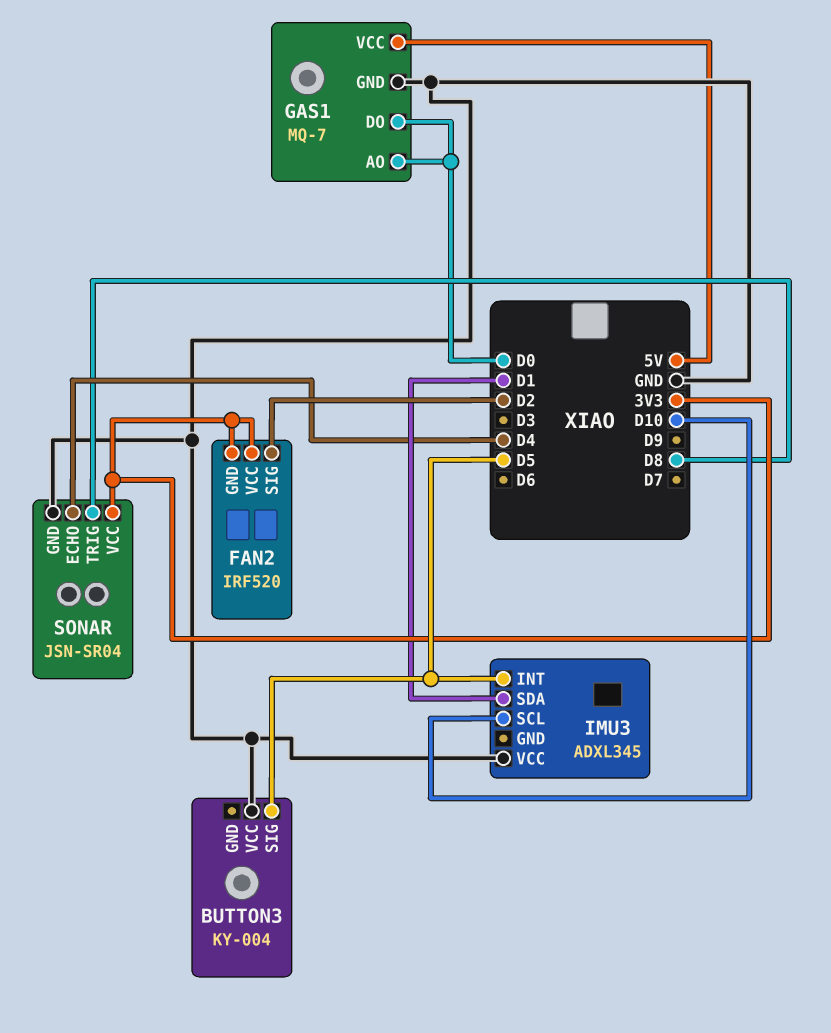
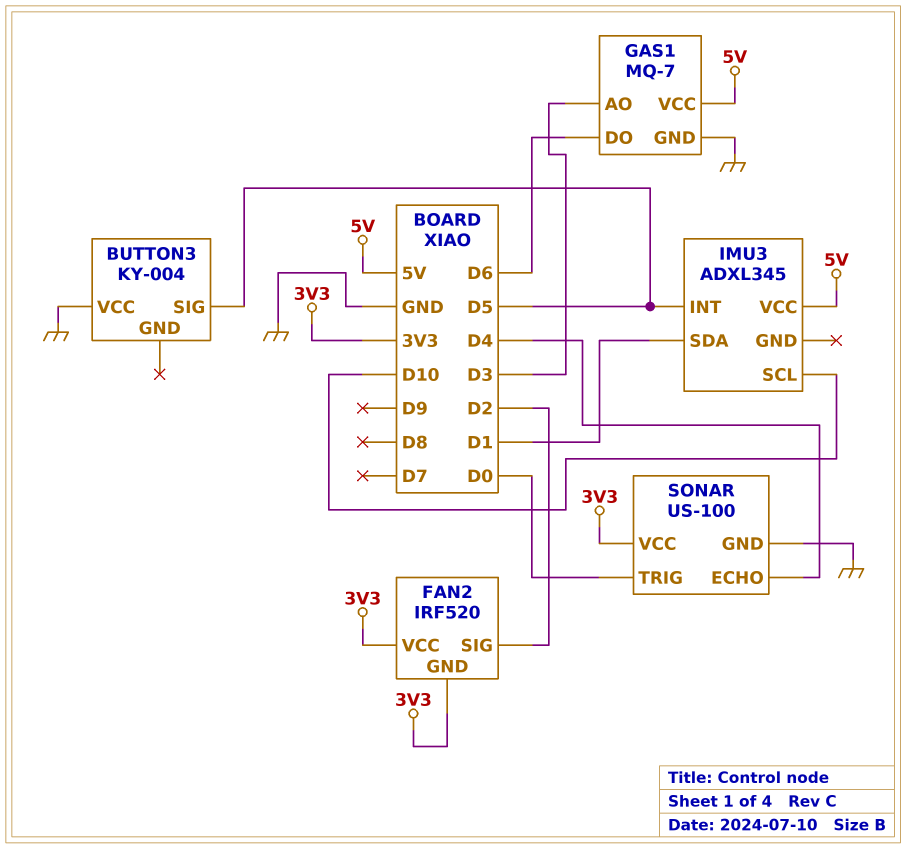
GAS1 pin AO: D0 -> D3
GAS1 pin DO: D0 -> D6
IMU3 pin VCC: GND -> 5V
SONAR: JSN-SR04 -> US-100
SONAR pin TRIG: D8 -> D0

